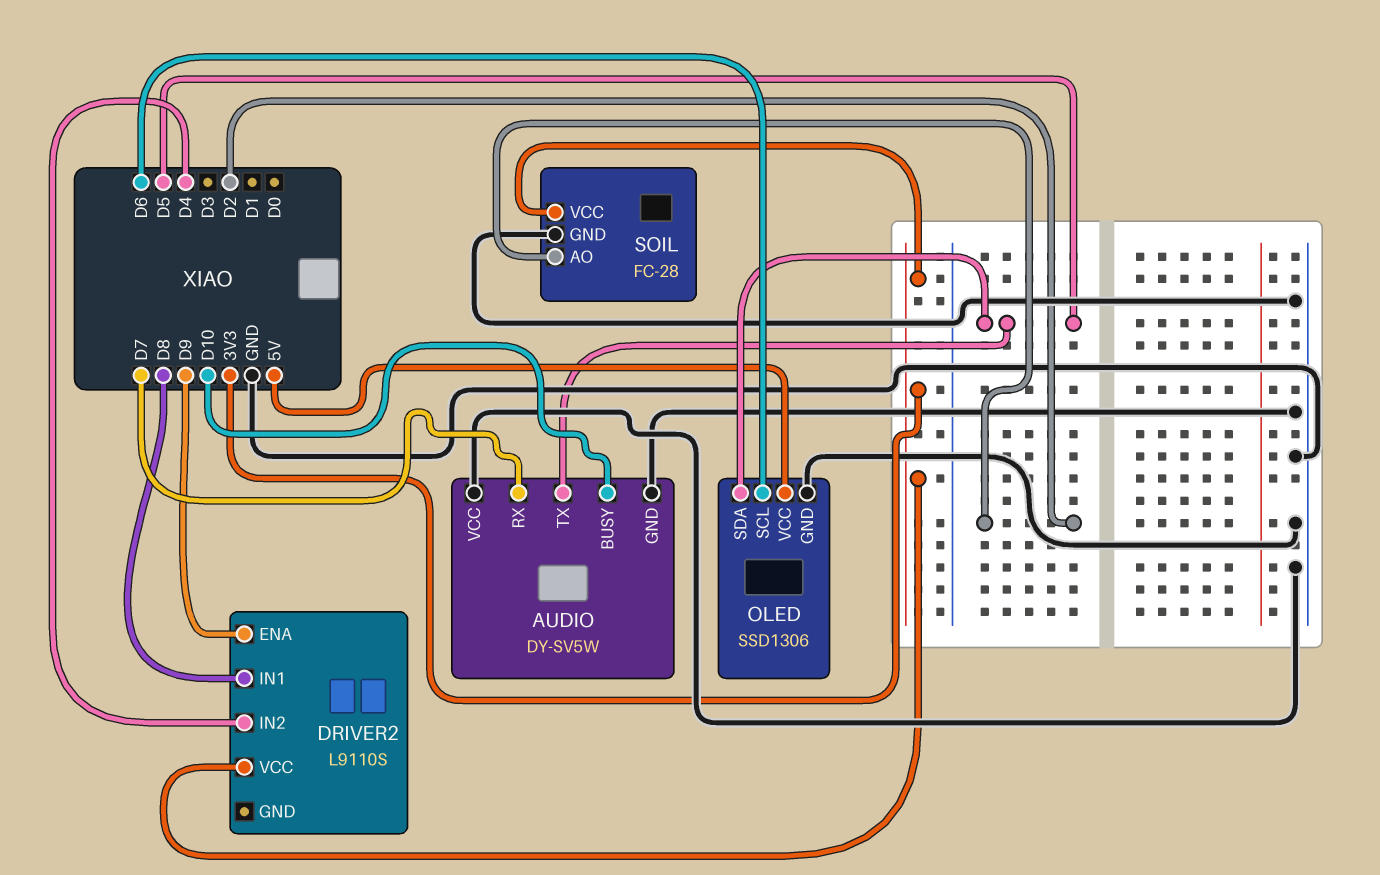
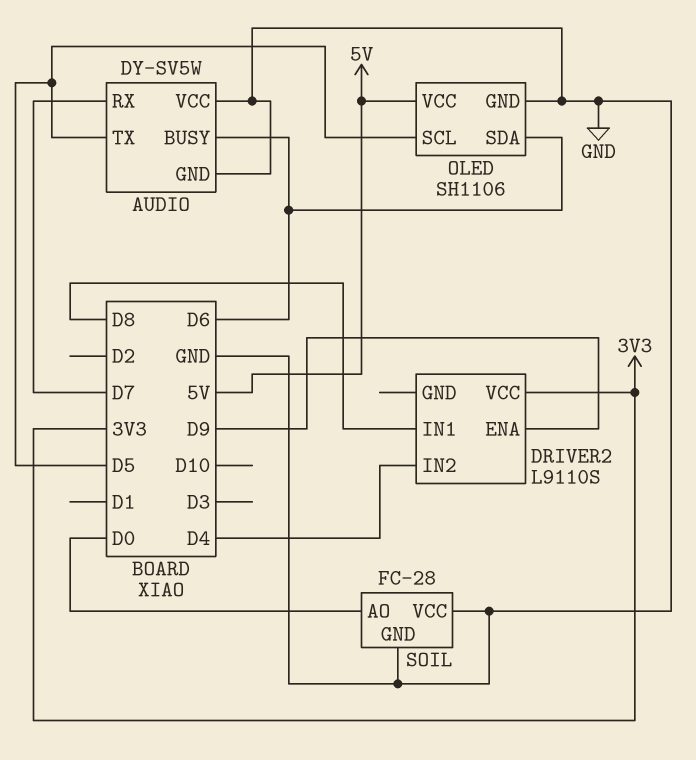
AUDIO pin BUSY: D10 -> D6
OLED: SSD1306 -> SH1106
OLED pin SCL: D6 -> D5
OLED pin SDA: D5 -> D6
SOIL pin AO: D2 -> D0
SOIL pin VCC: 3V3 -> GND

